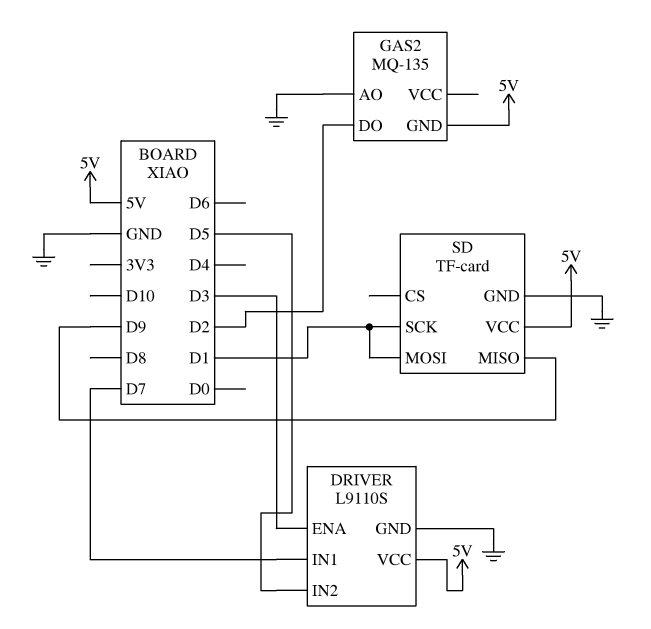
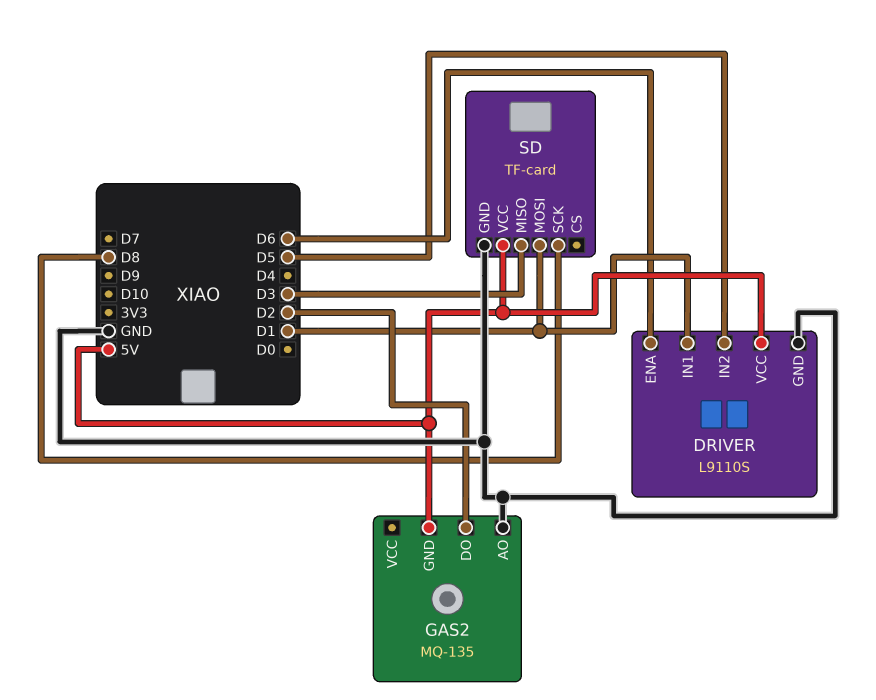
DRIVER pin ENA: D3 -> D6
DRIVER pin IN1: D7 -> D1
SD pin MISO: D9 -> D3
SD pin SCK: D1 -> D8

